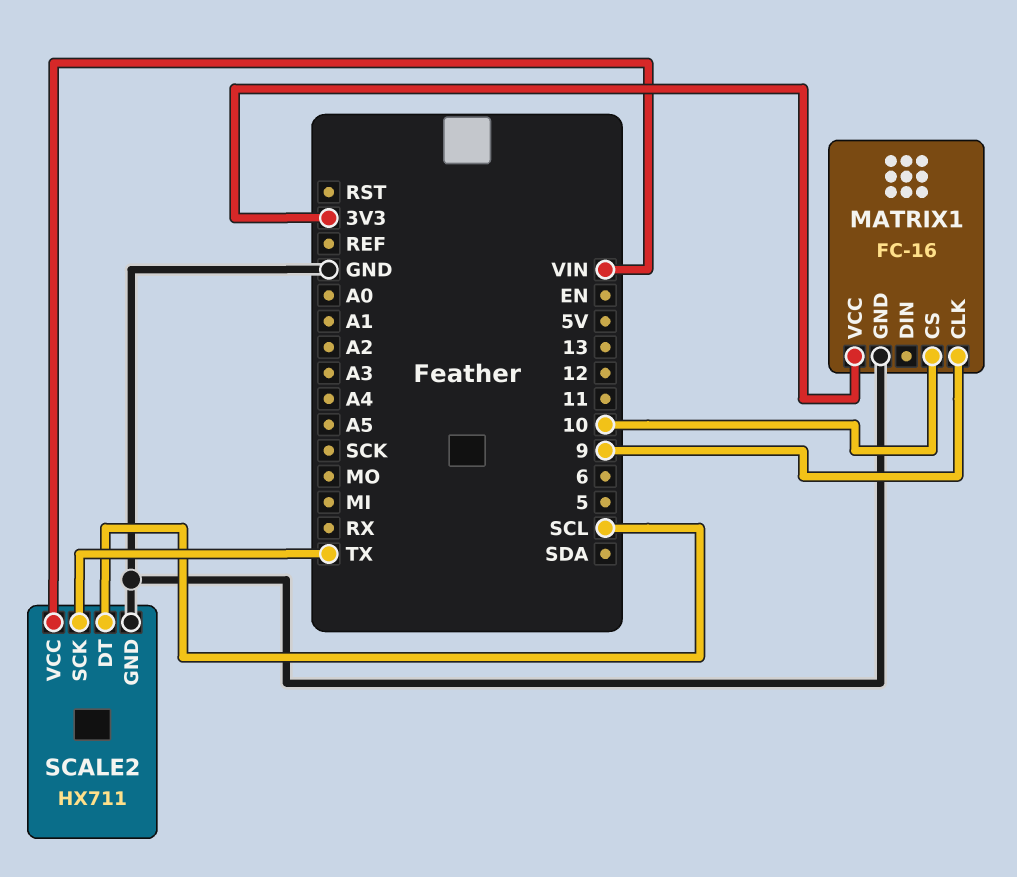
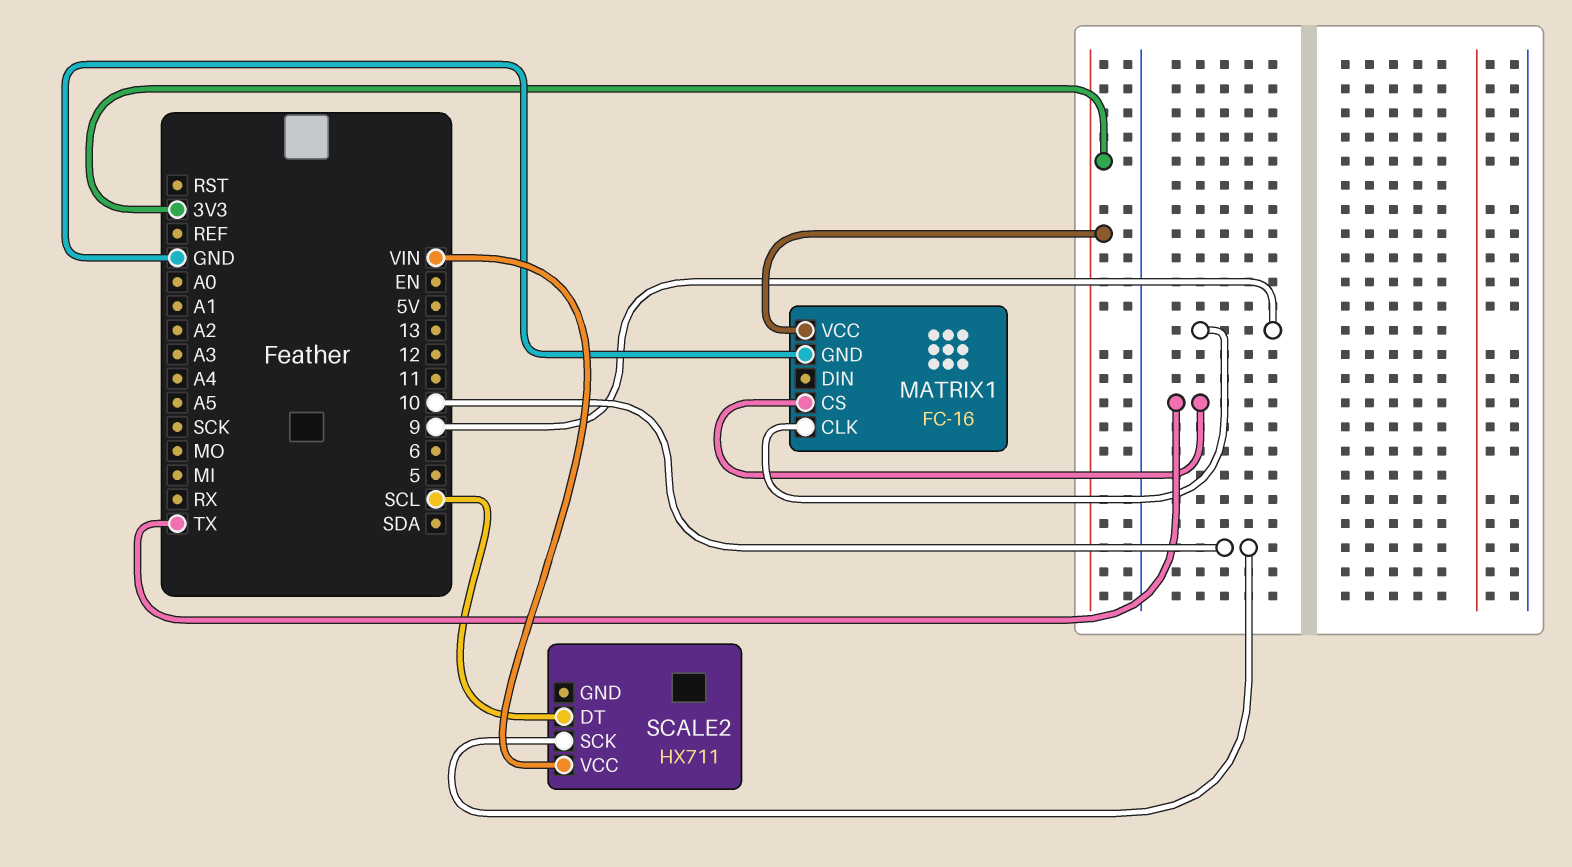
MATRIX1 pin CS: 10 -> TX
SCALE2 pin GND: GND -> none
SCALE2 pin SCK: TX -> 10

